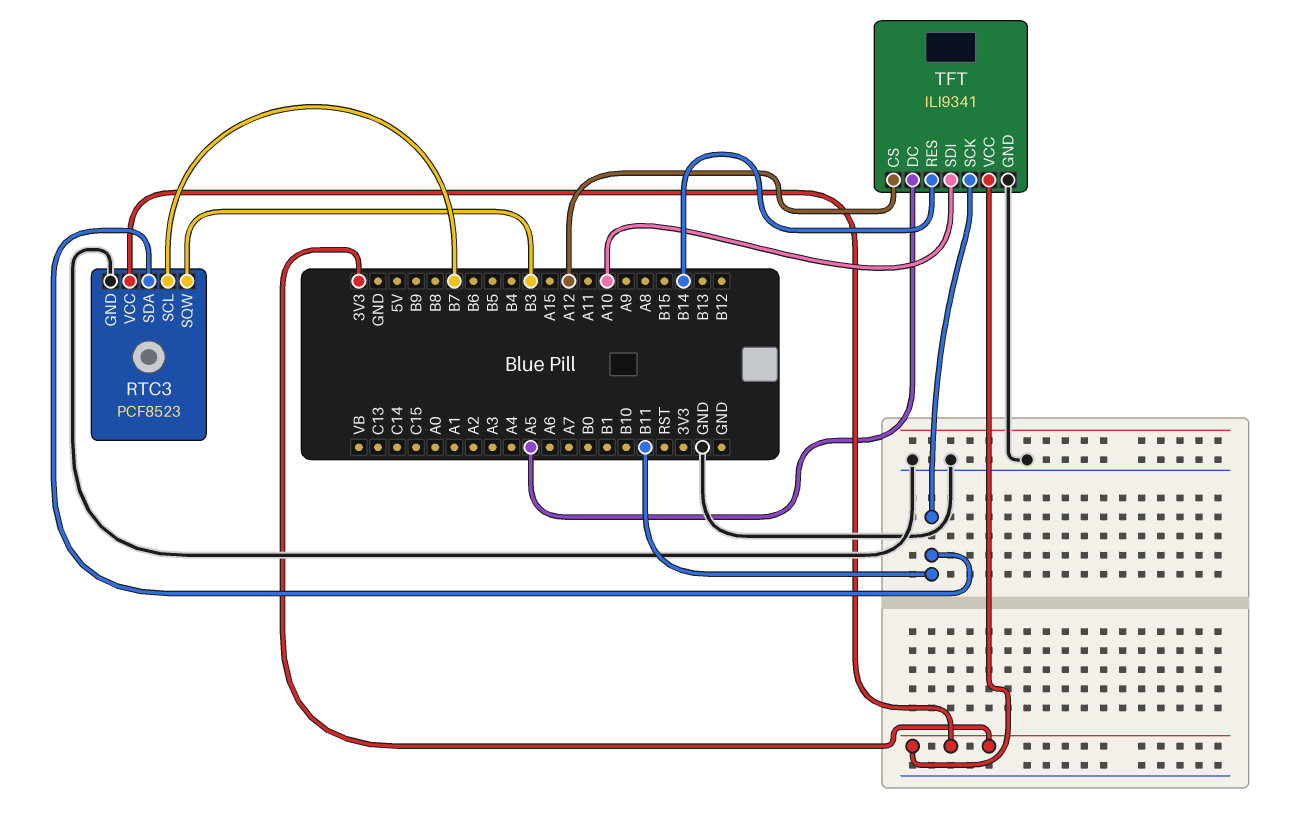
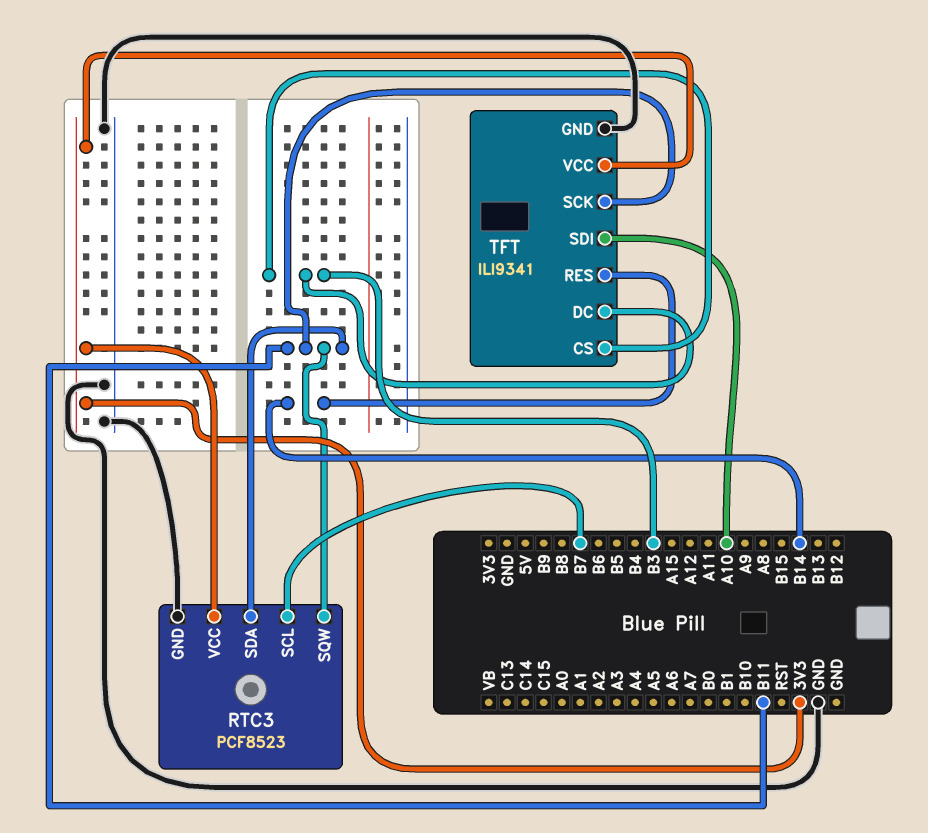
RTC3 pin SQW: B3 -> B11
TFT pin CS: A12 -> B3
TFT pin DC: A5 -> B3

